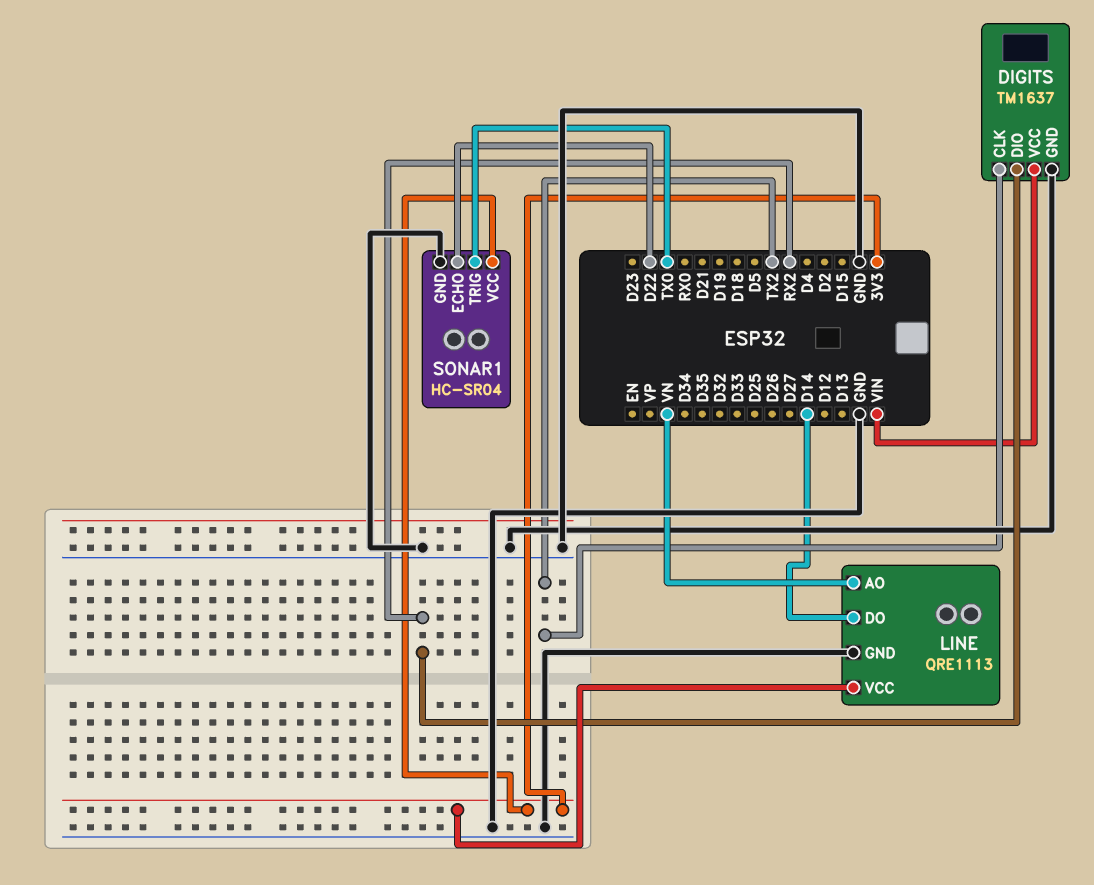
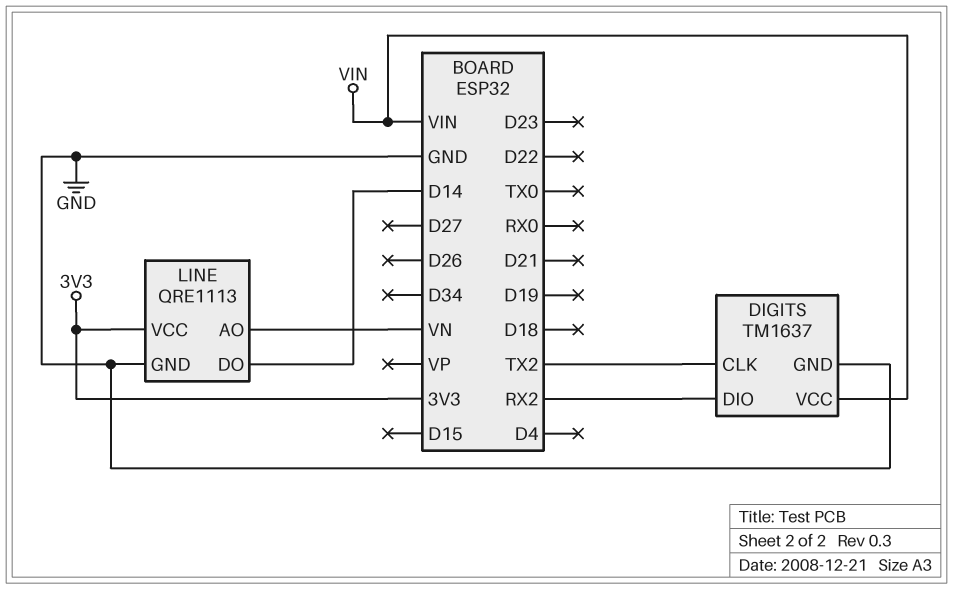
SONAR1: HC-SR04 -> none
SONAR1 pin ECHO: D22 -> none
SONAR1 pin GND: GND -> none
SONAR1 pin TRIG: TX0 -> none
SONAR1 pin VCC: 3V3 -> none

